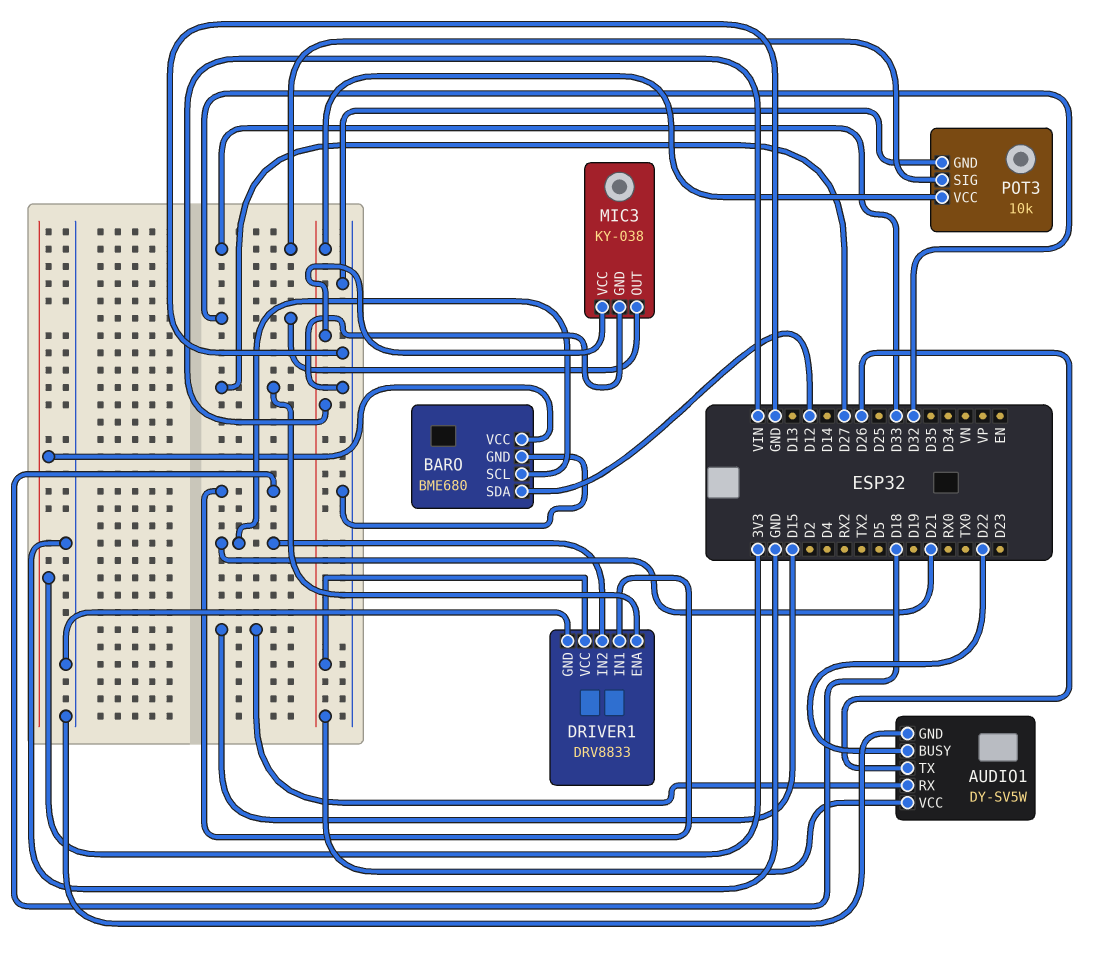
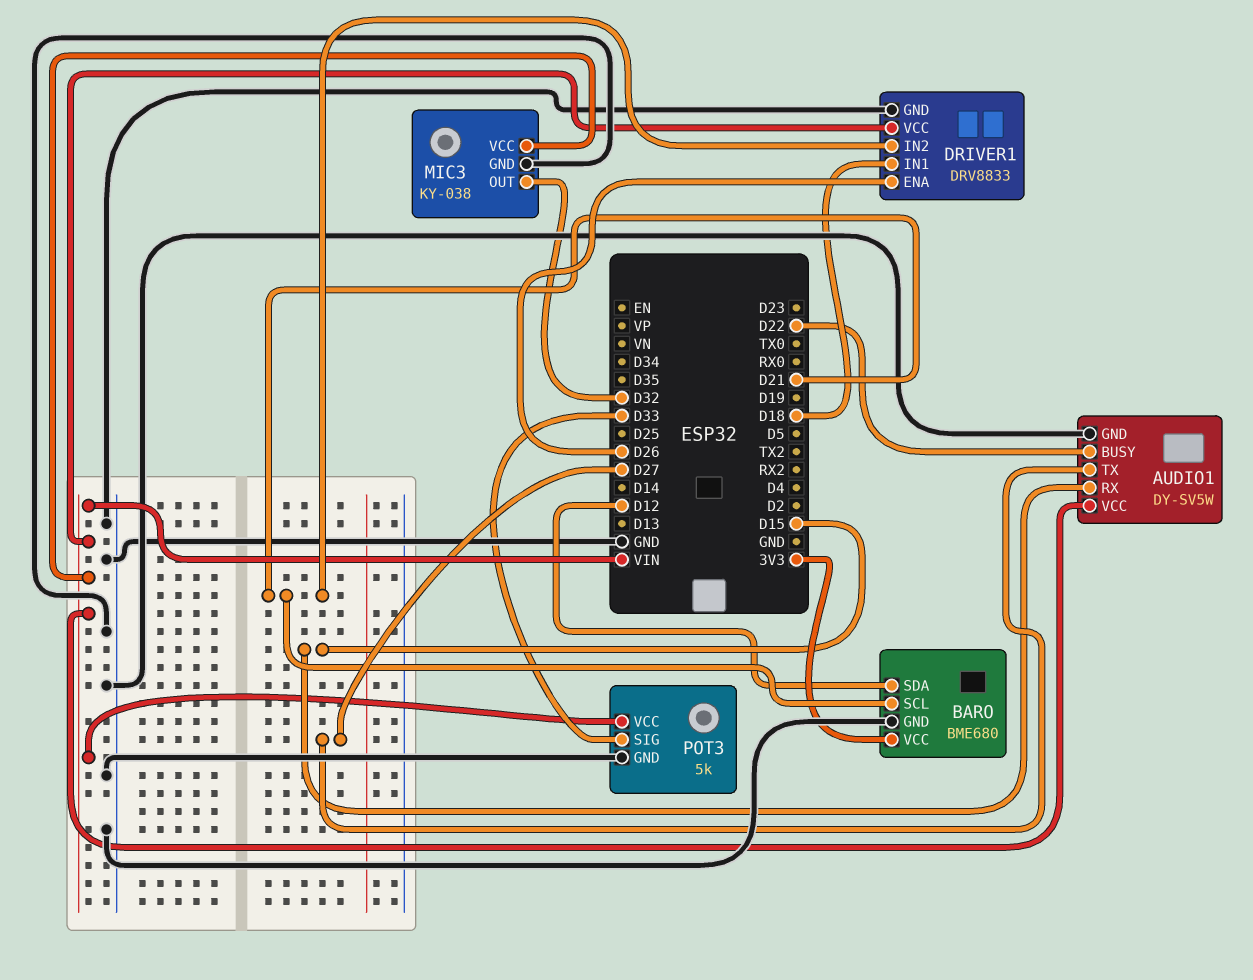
AUDIO1 pin TX: D26 -> D27
DRIVER1 pin ENA: D27 -> D26
POT3: 10k -> 5k

